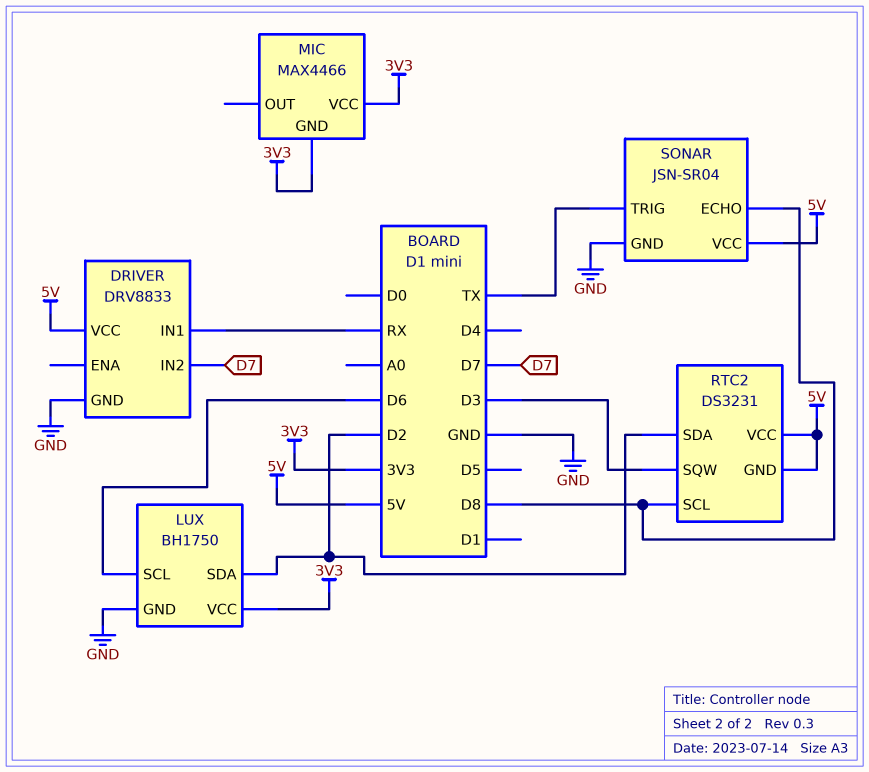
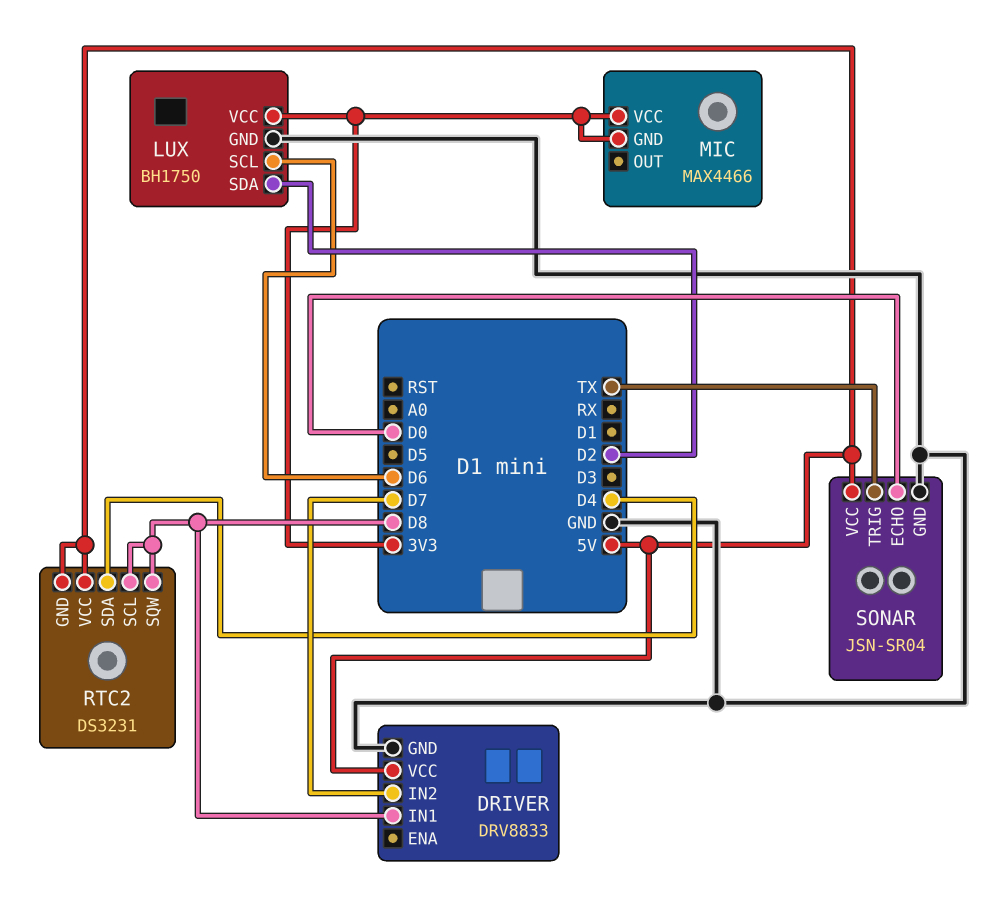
DRIVER pin IN1: RX -> D8
RTC2 pin SDA: D2 -> D4
RTC2 pin SQW: D3 -> D8
SONAR pin ECHO: D8 -> D0

